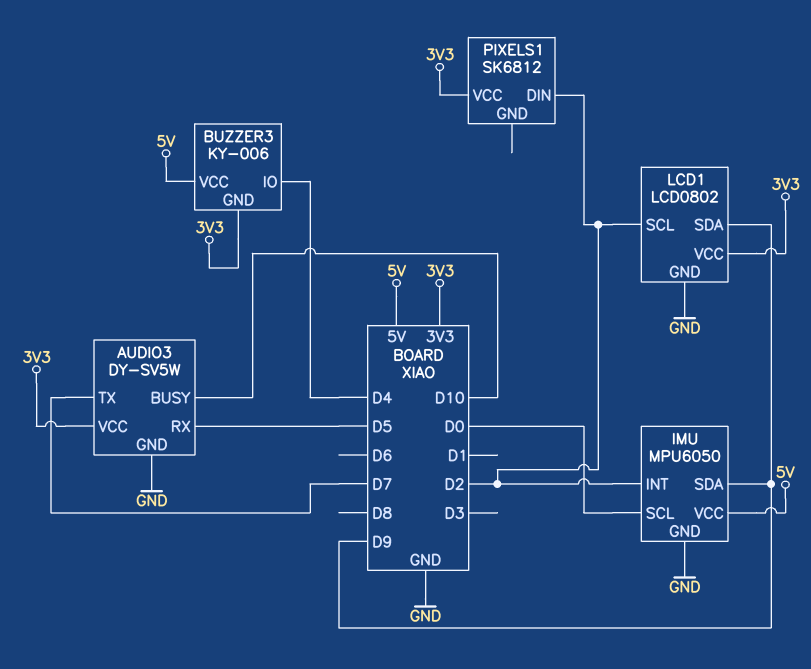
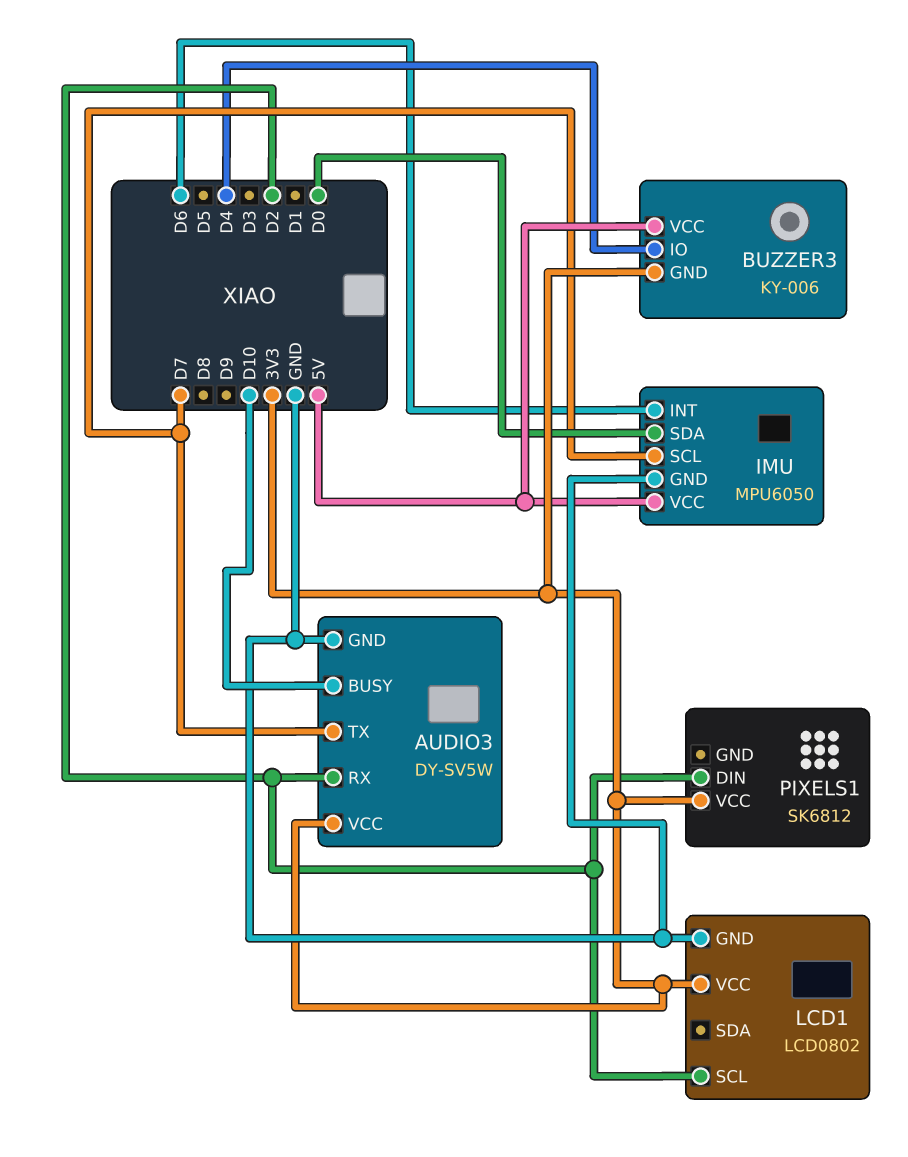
AUDIO3 pin RX: D5 -> D2
IMU pin INT: D2 -> D6
IMU pin SCL: D0 -> D7
IMU pin SDA: D9 -> D0
LCD1 pin SDA: D9 -> none

